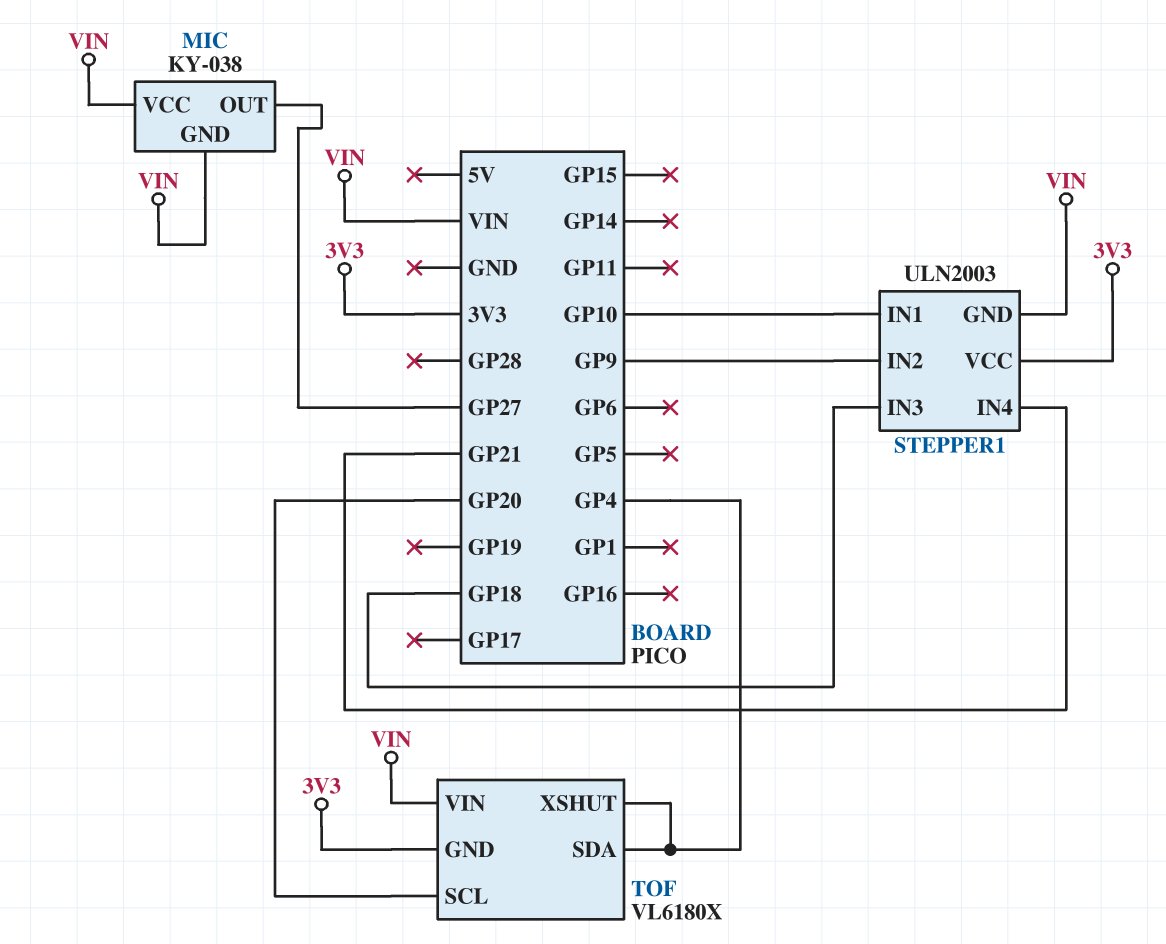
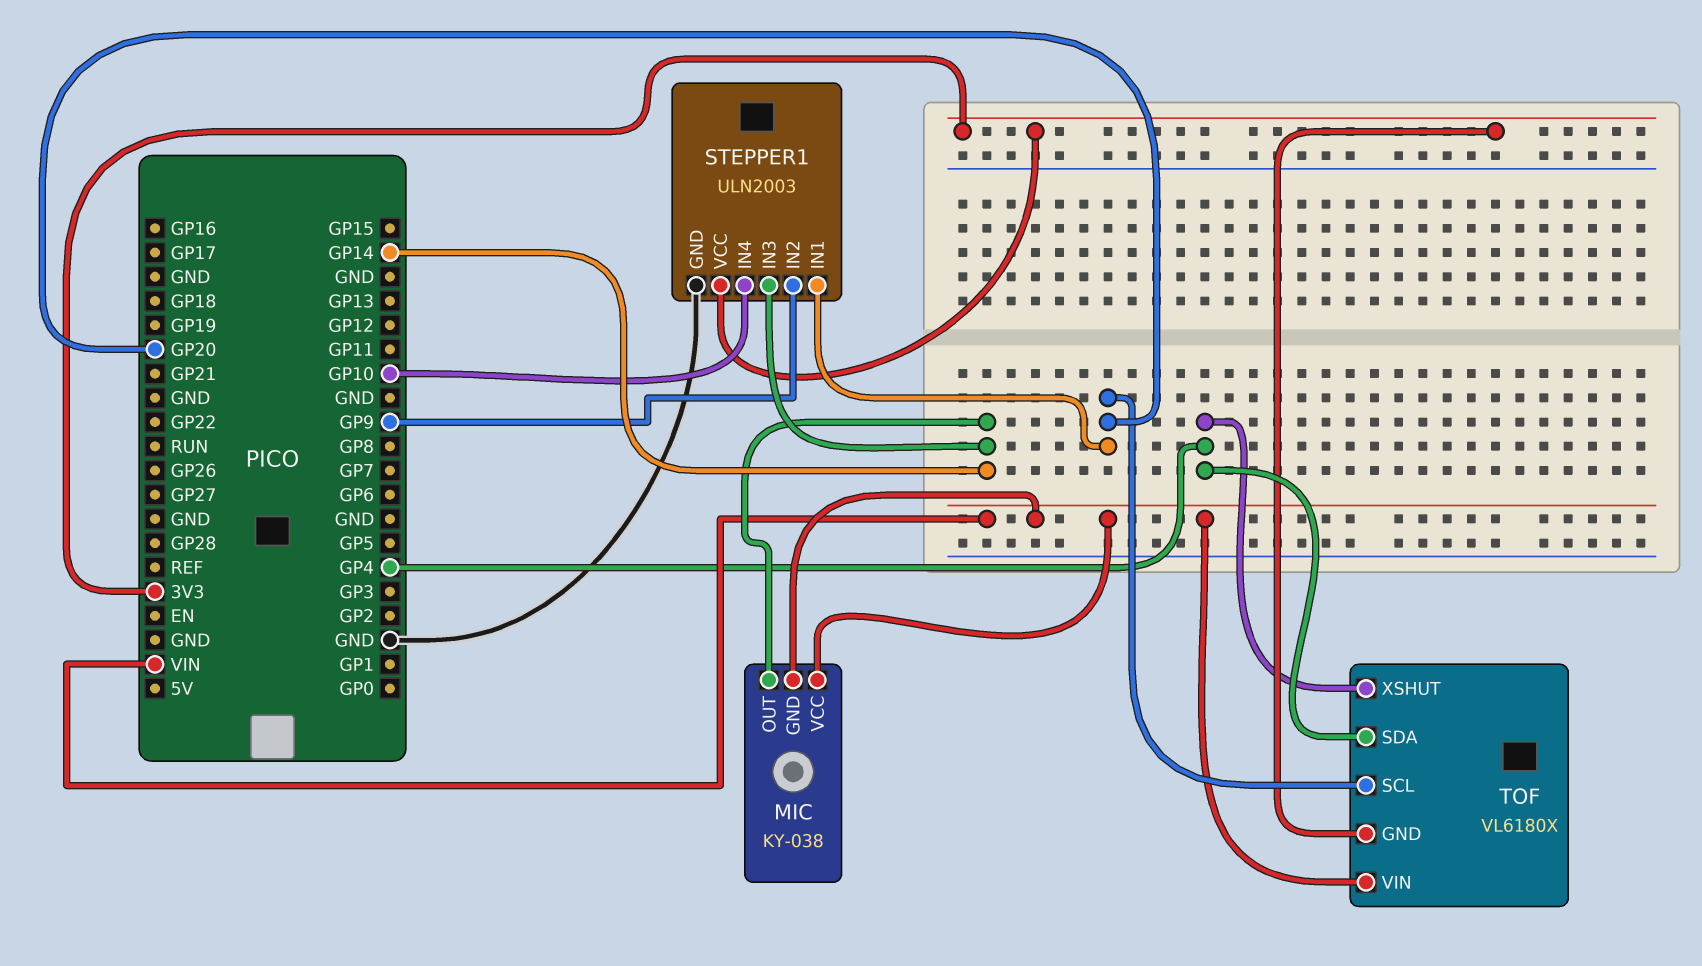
MIC pin OUT: GP27 -> GP14
STEPPER1 pin GND: VIN -> GND
STEPPER1 pin IN1: GP10 -> GP20
STEPPER1 pin IN3: GP18 -> GP14
STEPPER1 pin IN4: GP21 -> GP10

